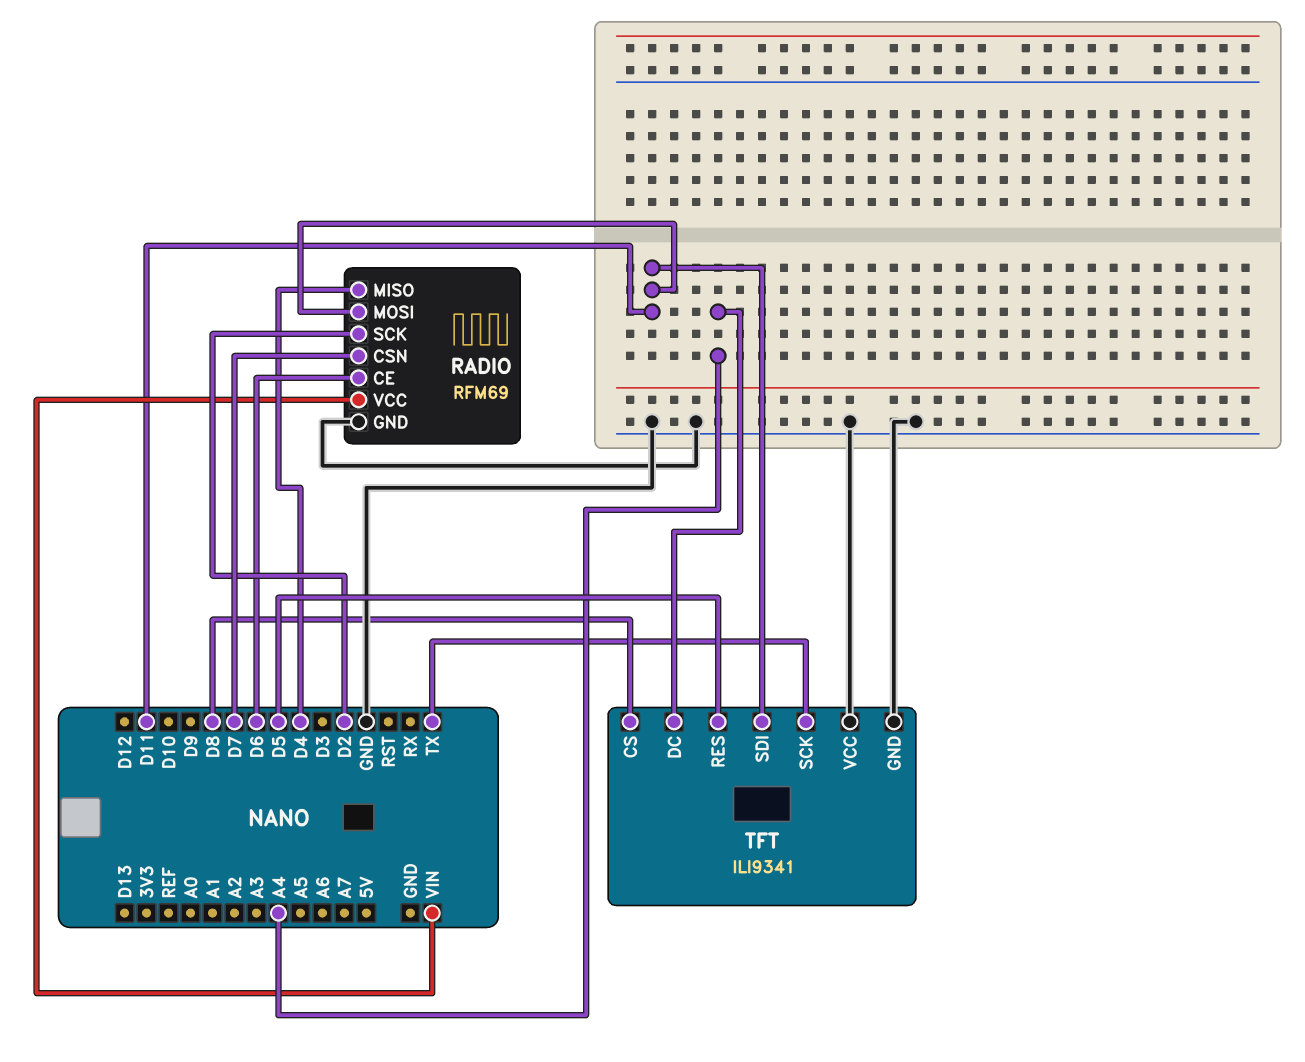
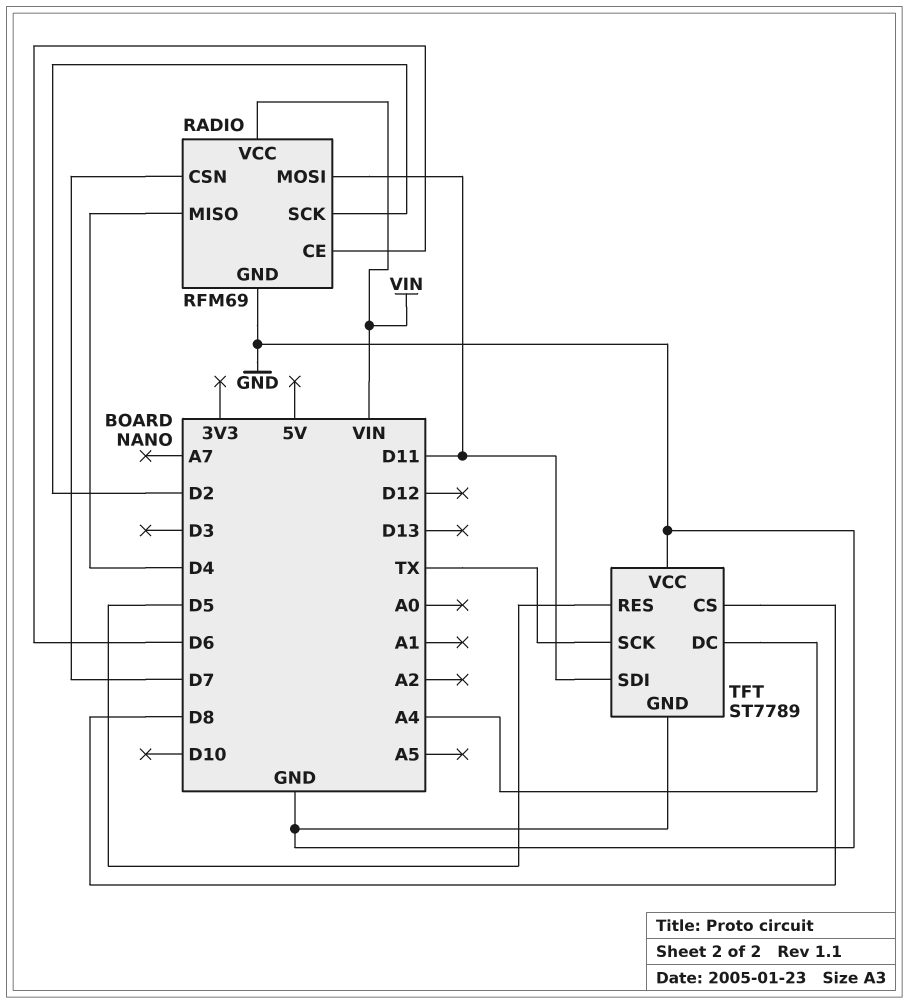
TFT: ILI9341 -> ST7789

